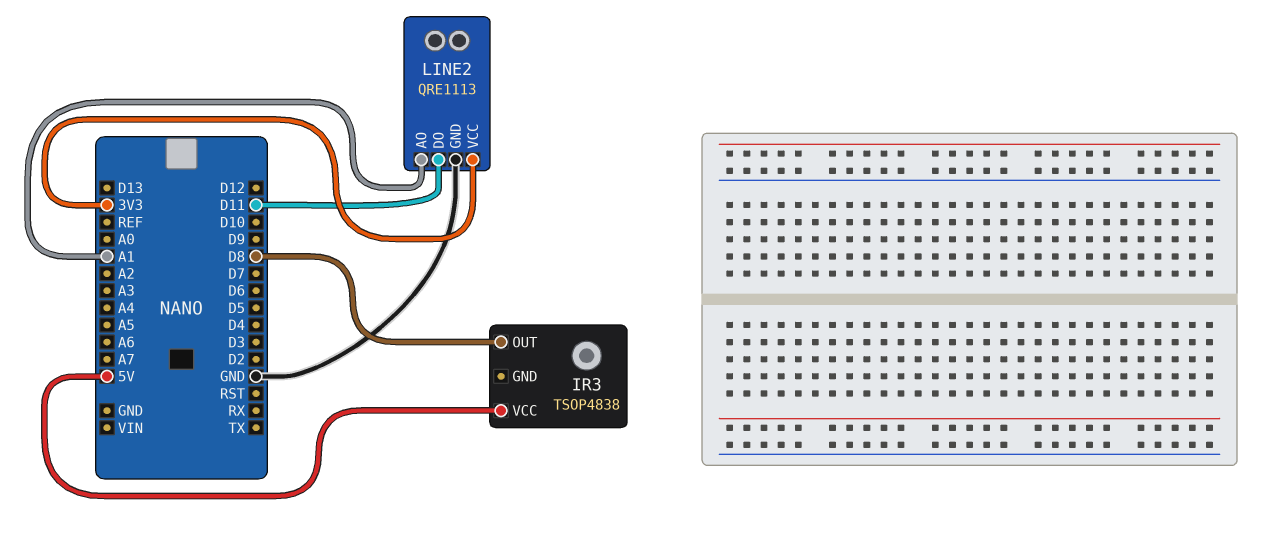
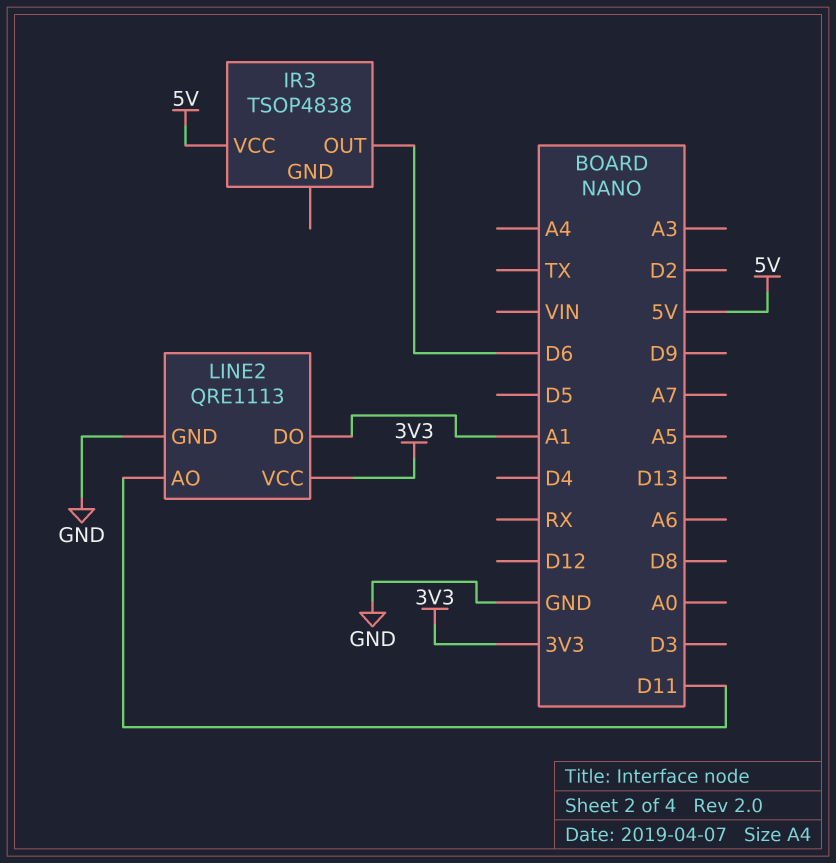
IR3 pin OUT: D8 -> D6
LINE2 pin AO: A1 -> D11
LINE2 pin DO: D11 -> A1

